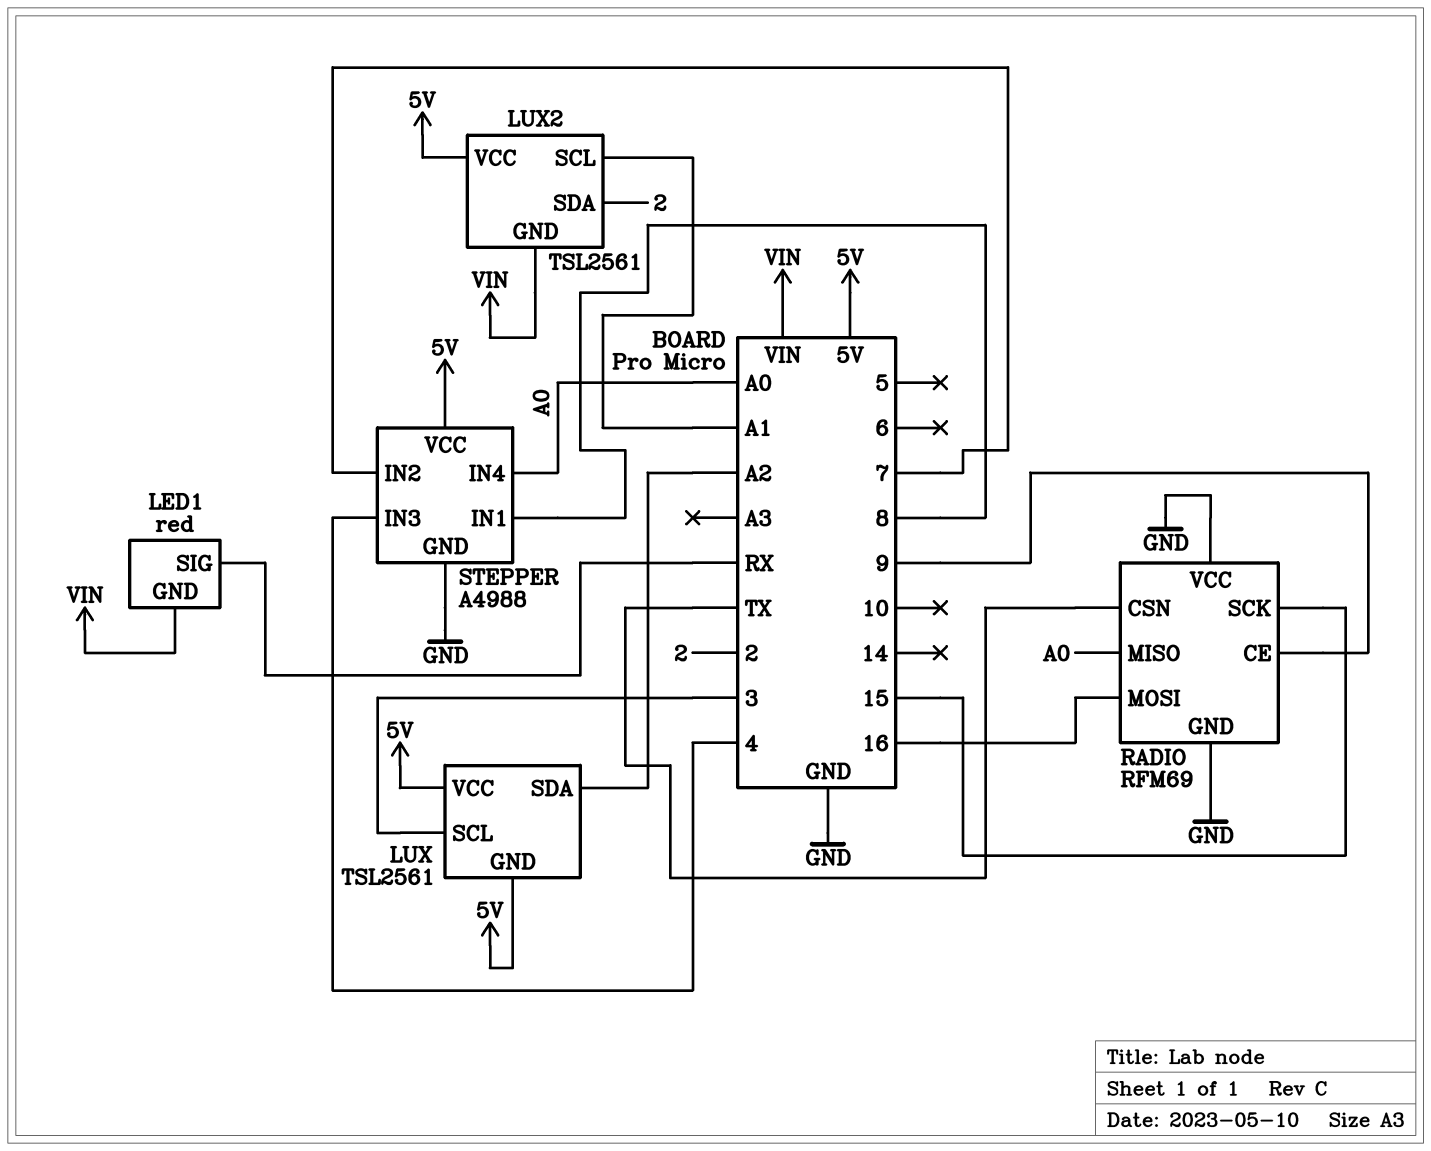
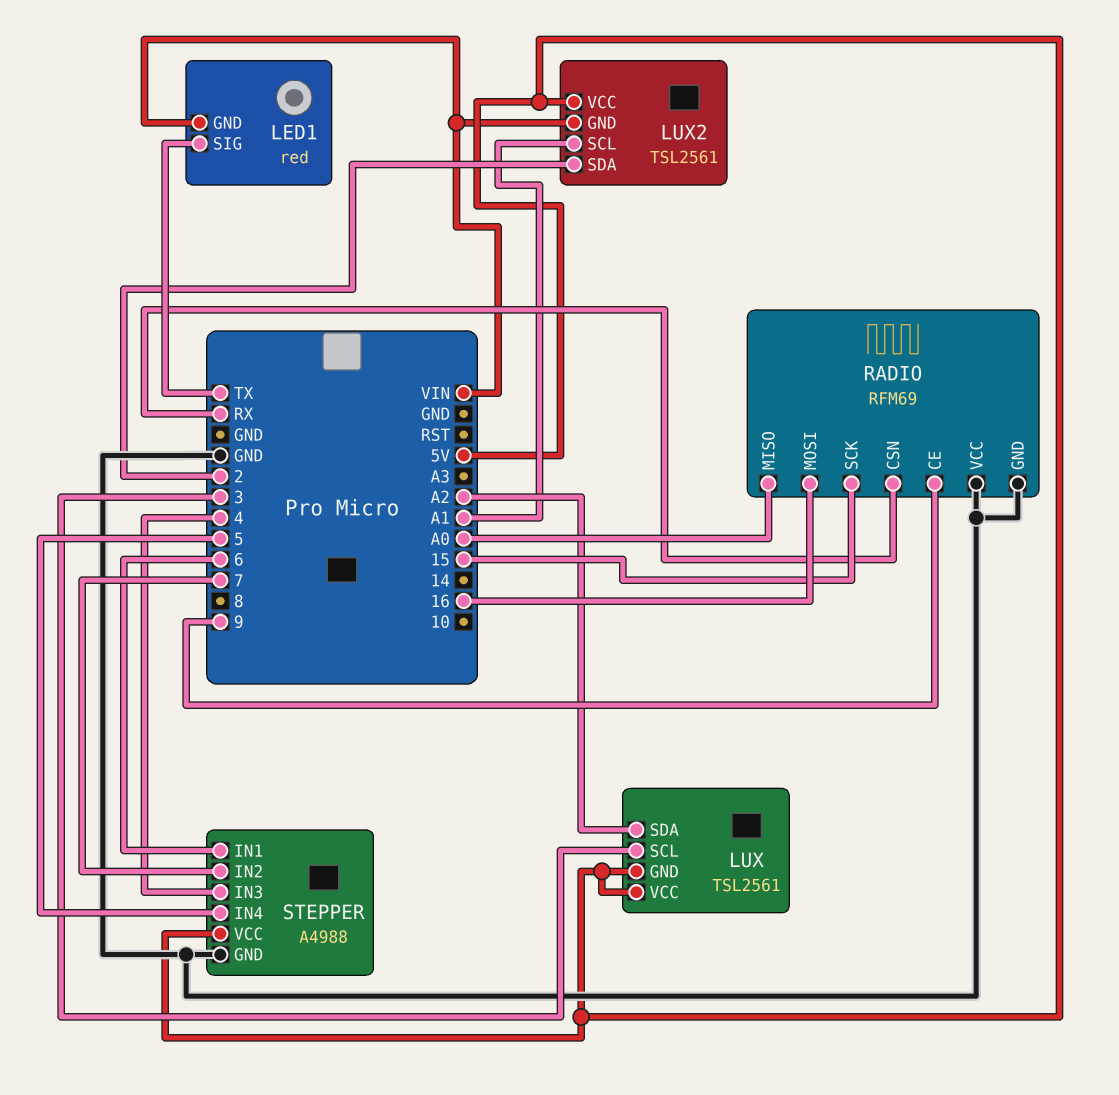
LED1 pin SIG: RX -> TX
RADIO pin CSN: TX -> RX
STEPPER pin IN1: 8 -> 6
STEPPER pin IN4: A0 -> 5

